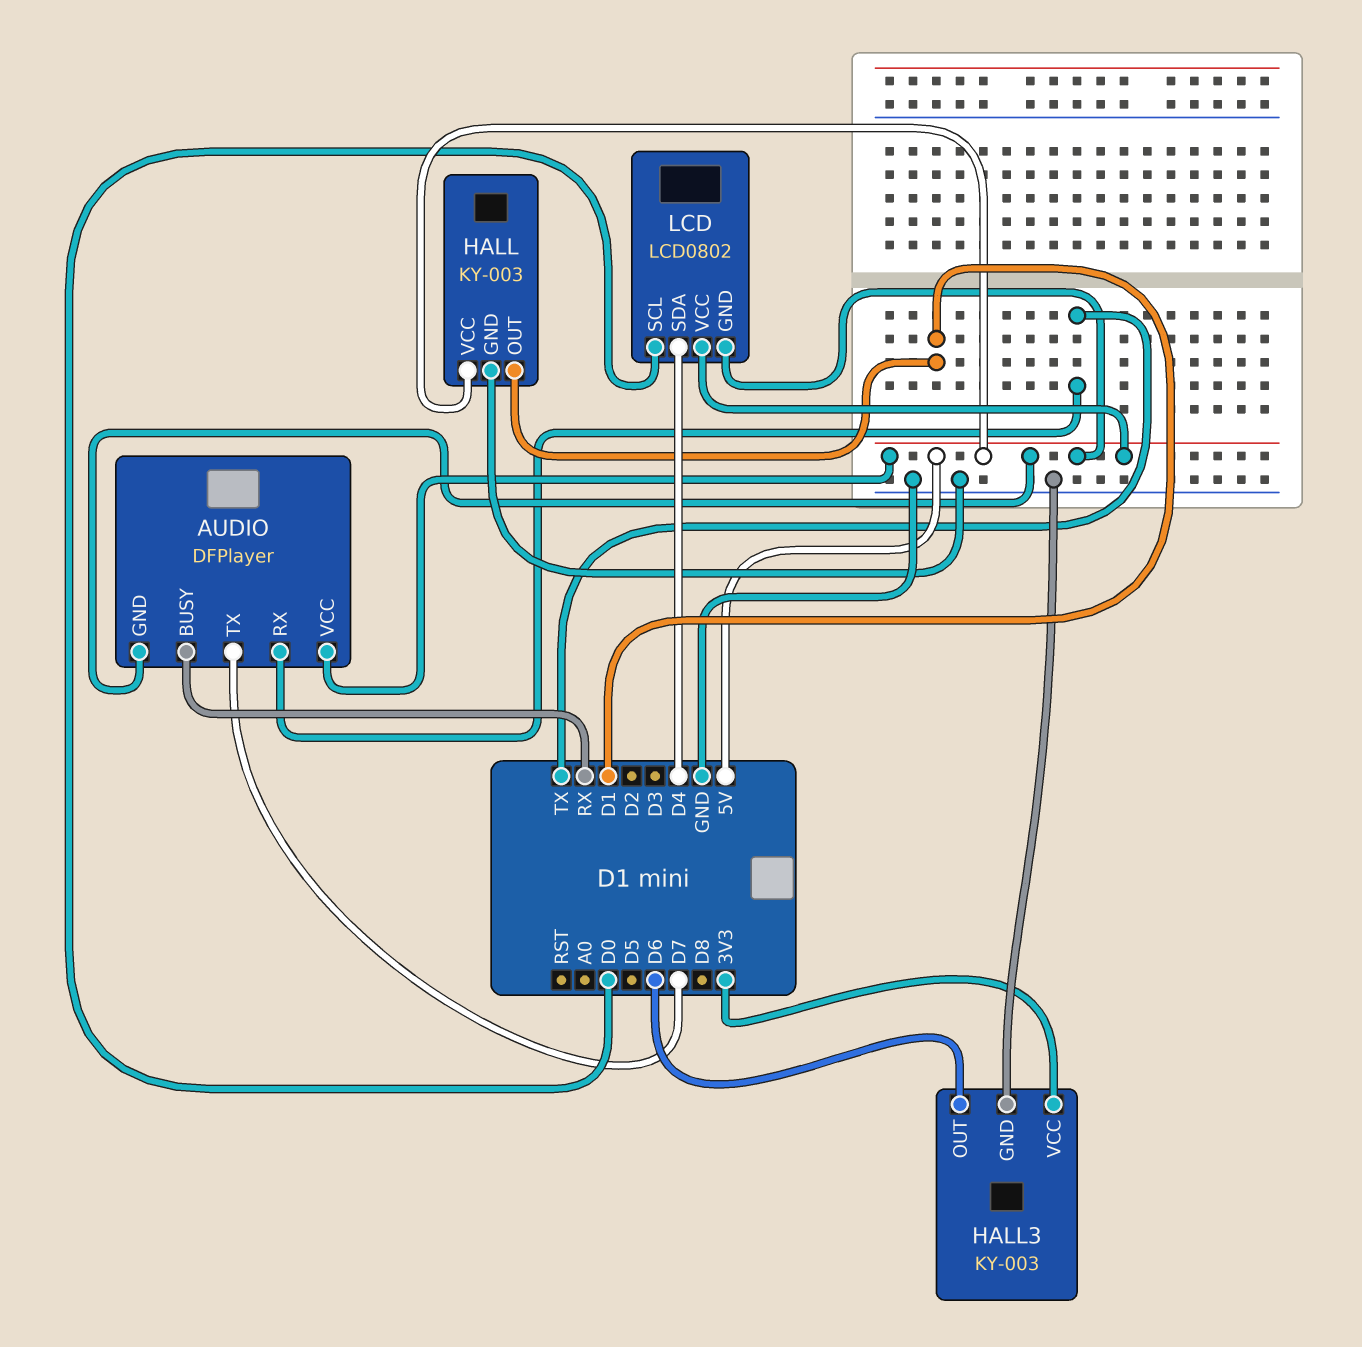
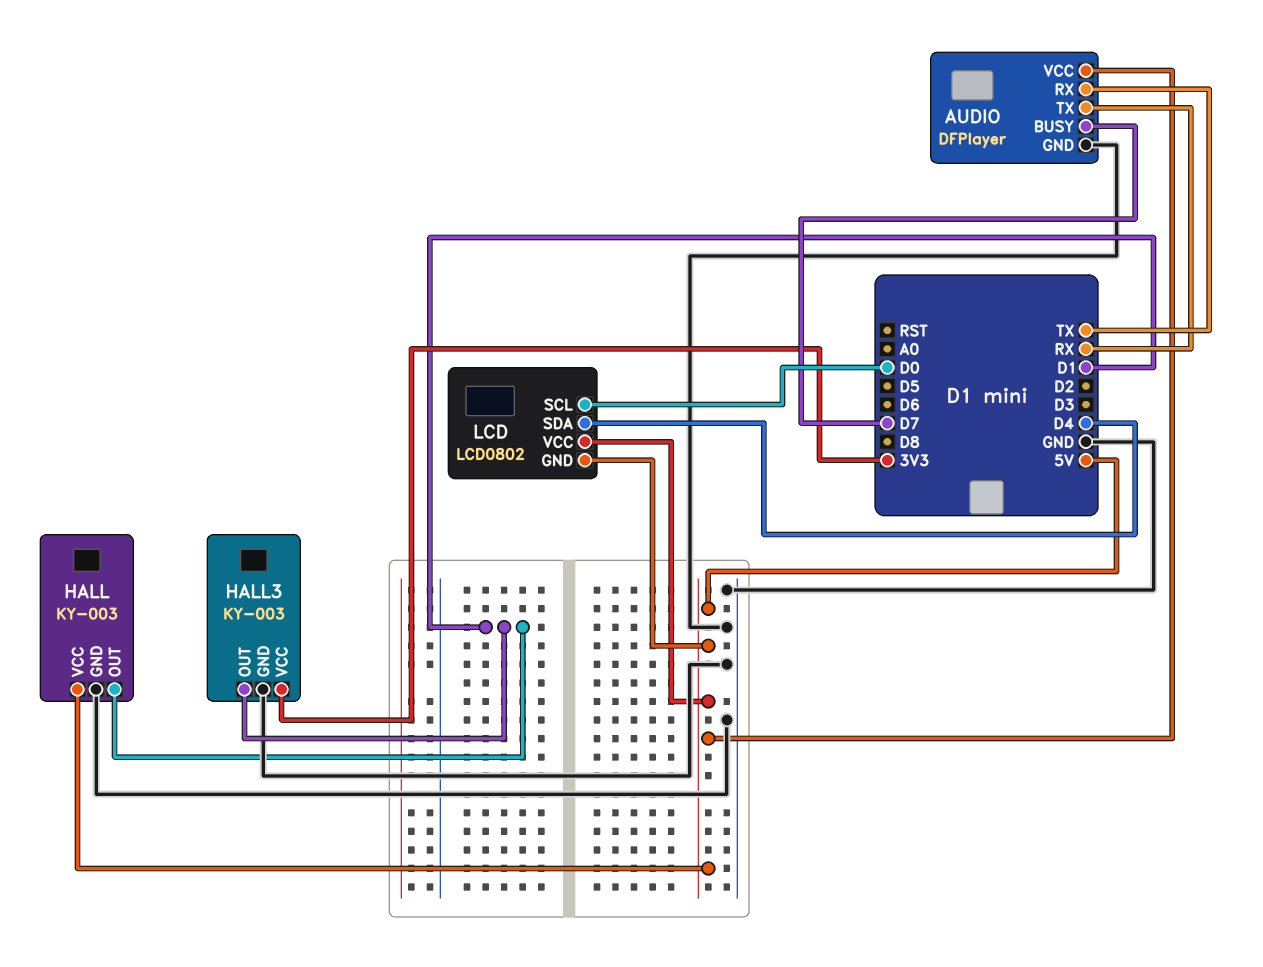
AUDIO pin BUSY: RX -> D7
AUDIO pin GND: 5V -> GND
AUDIO pin TX: D7 -> RX
HALL3 pin OUT: D6 -> D1

